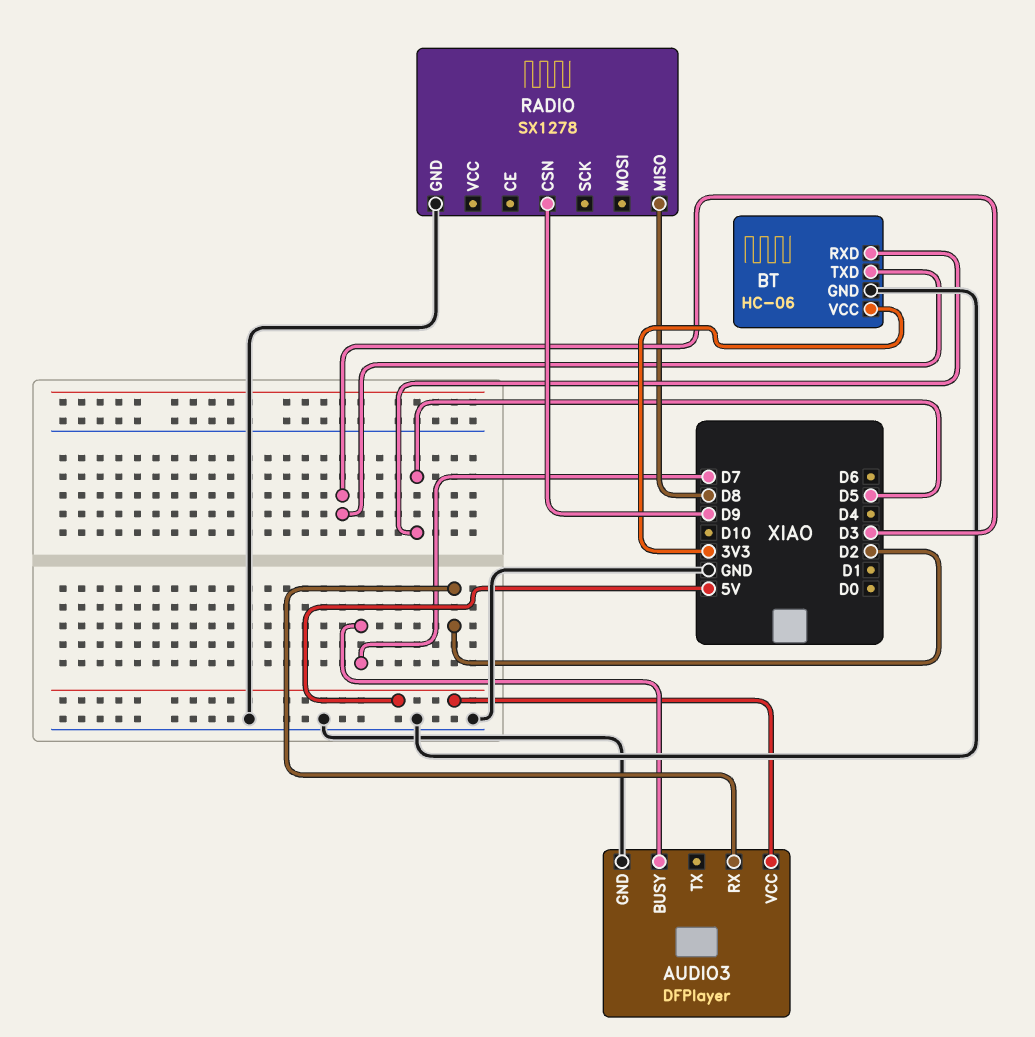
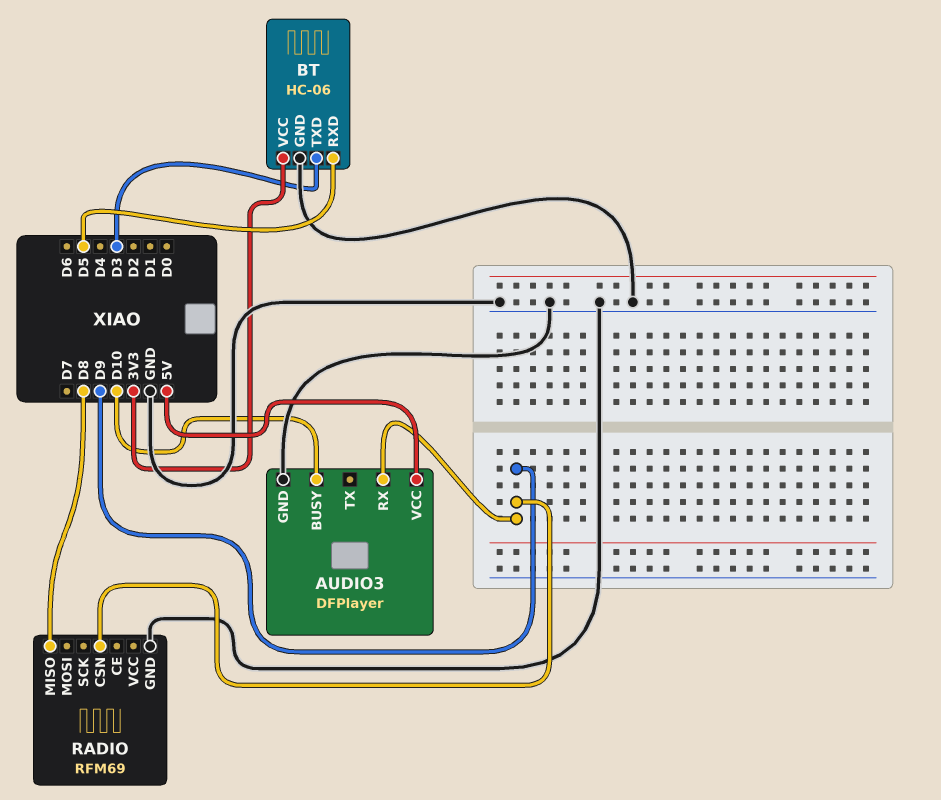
AUDIO3 pin BUSY: D7 -> D10
AUDIO3 pin RX: D2 -> D9
RADIO: SX1278 -> RFM69

